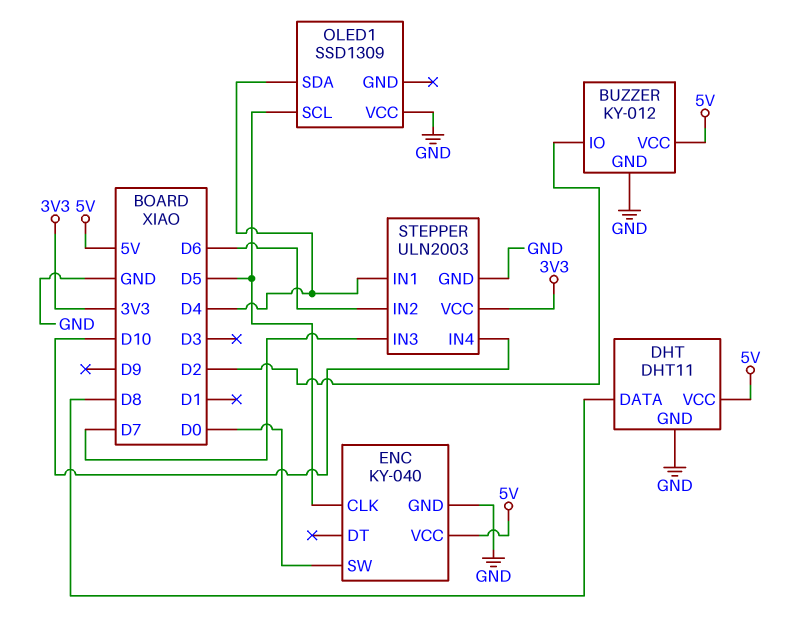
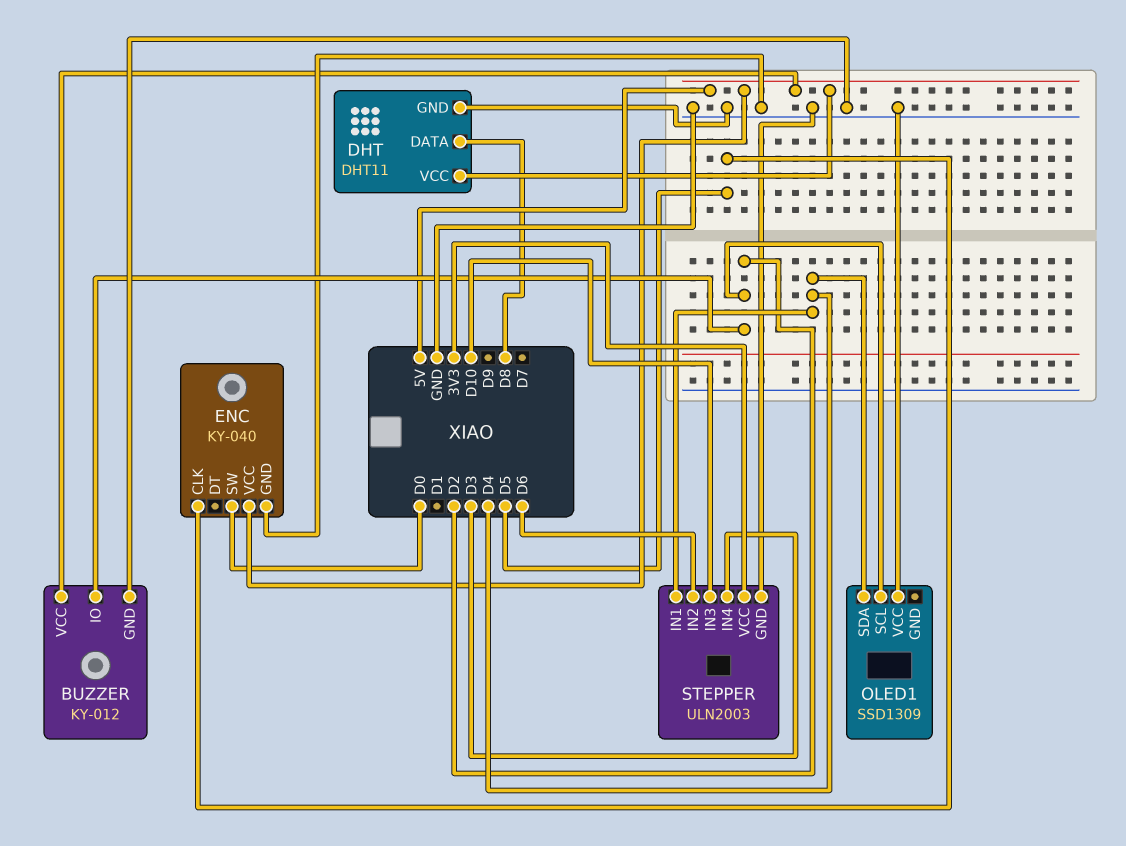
OLED1 pin SCL: D5 -> D2
STEPPER pin IN3: D7 -> D10
STEPPER pin IN4: D10 -> D3

